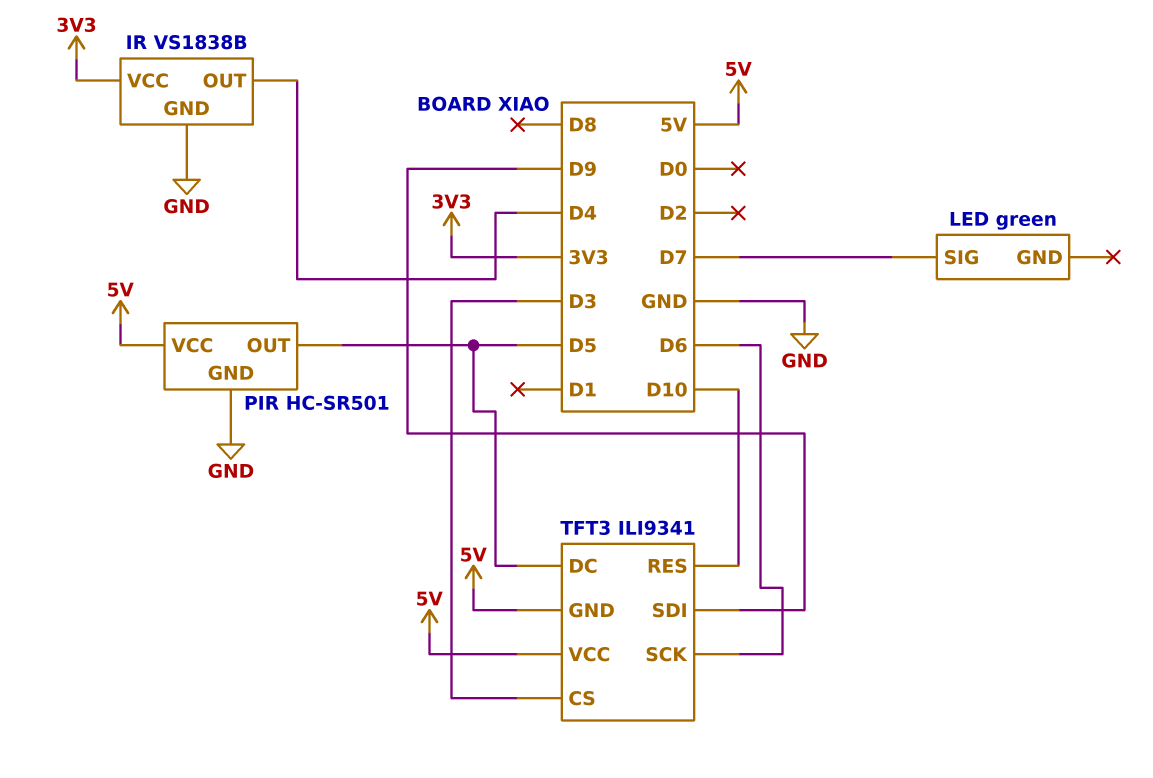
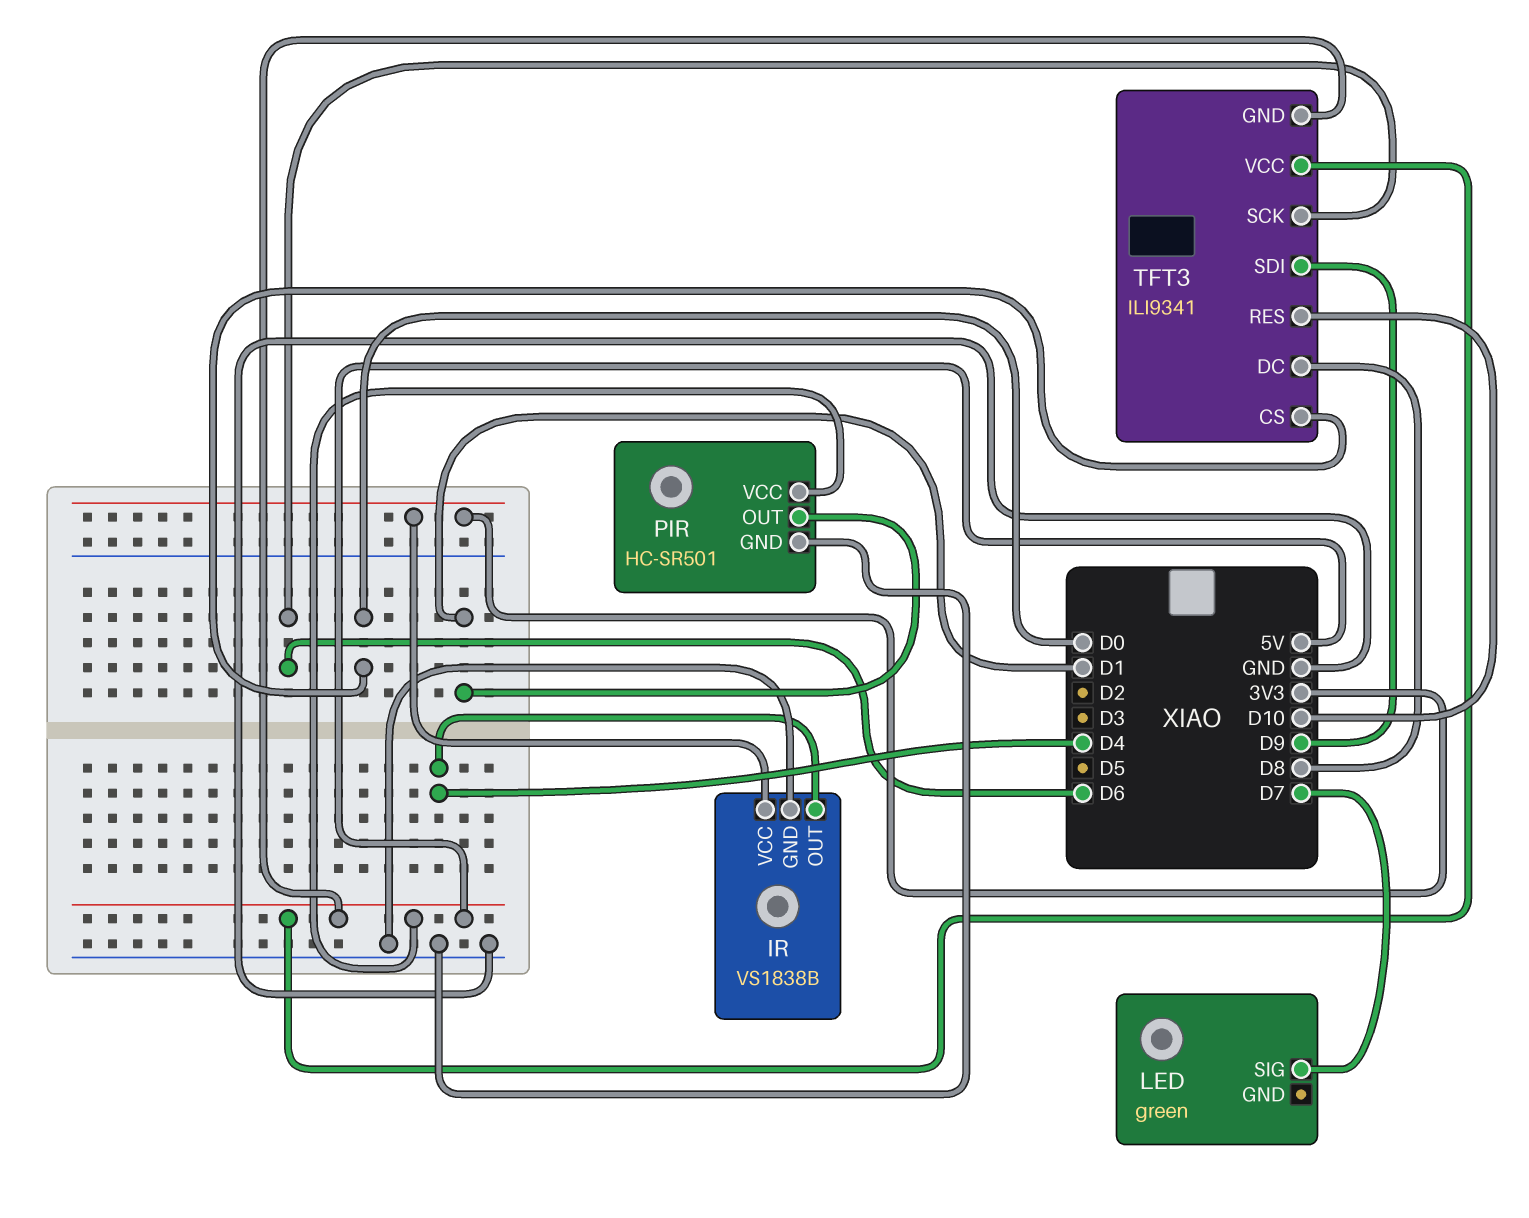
PIR pin OUT: D5 -> D1
TFT3 pin CS: D3 -> D0
TFT3 pin DC: D5 -> D8

